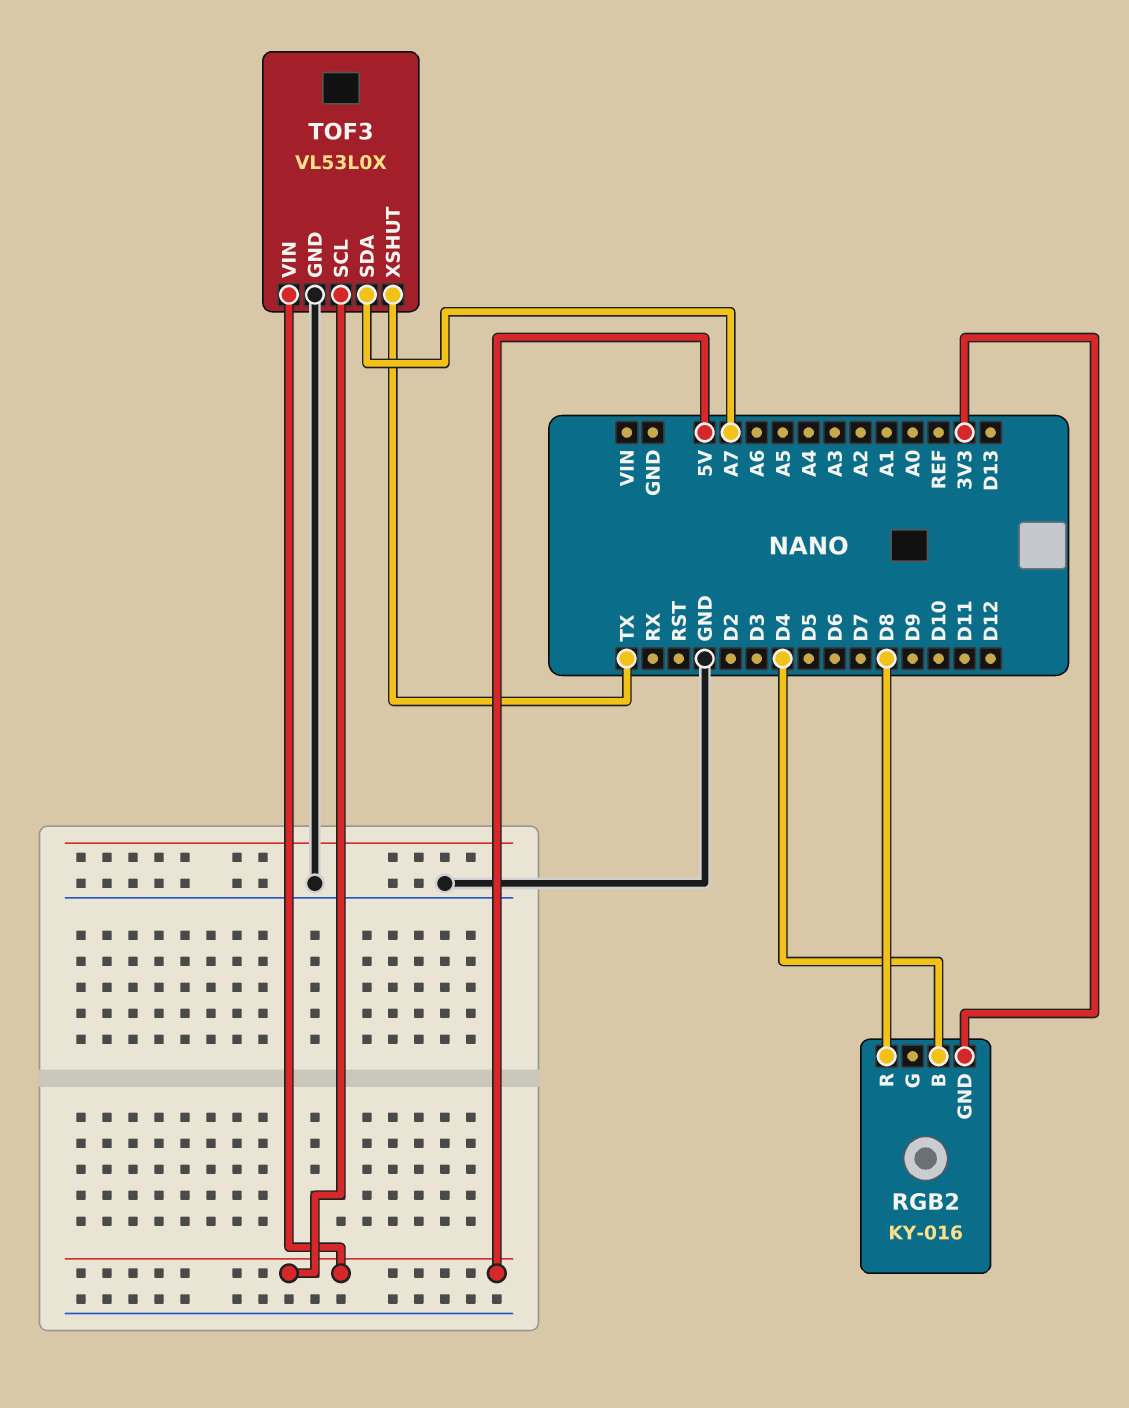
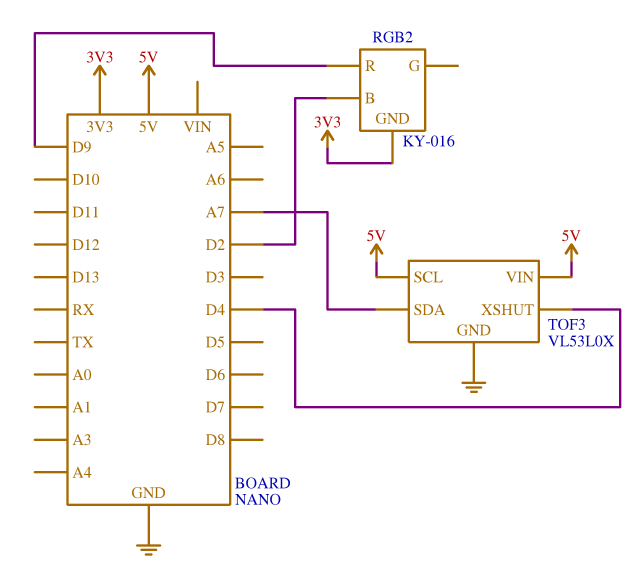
RGB2 pin B: D4 -> D2
RGB2 pin R: D8 -> D9
TOF3 pin XSHUT: TX -> D4

